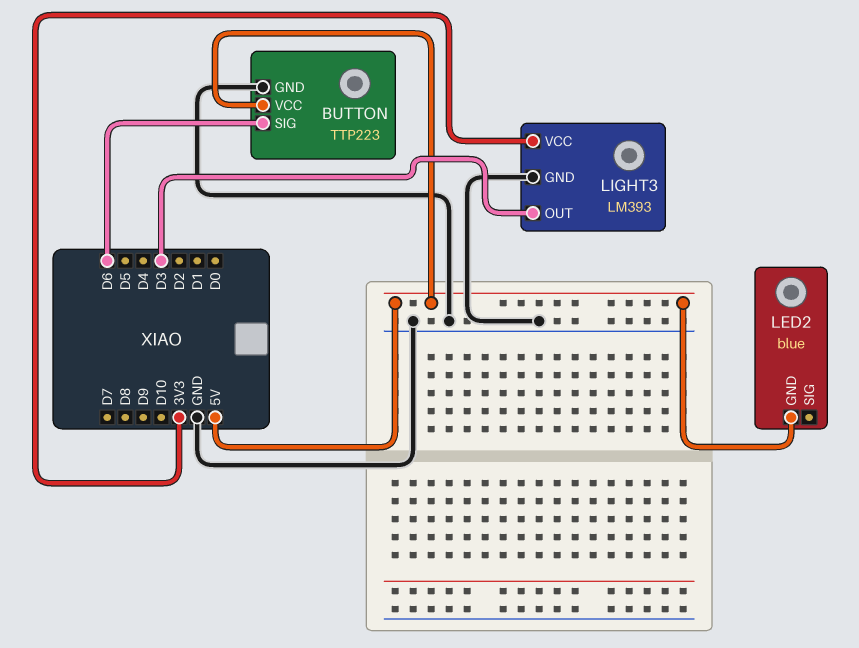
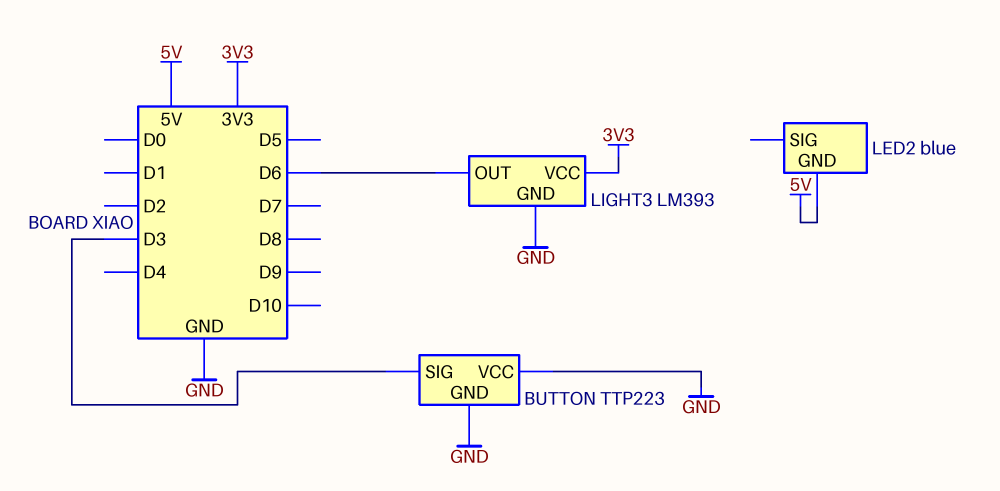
BUTTON pin SIG: D6 -> D3
BUTTON pin VCC: 5V -> GND
LIGHT3 pin OUT: D3 -> D6

